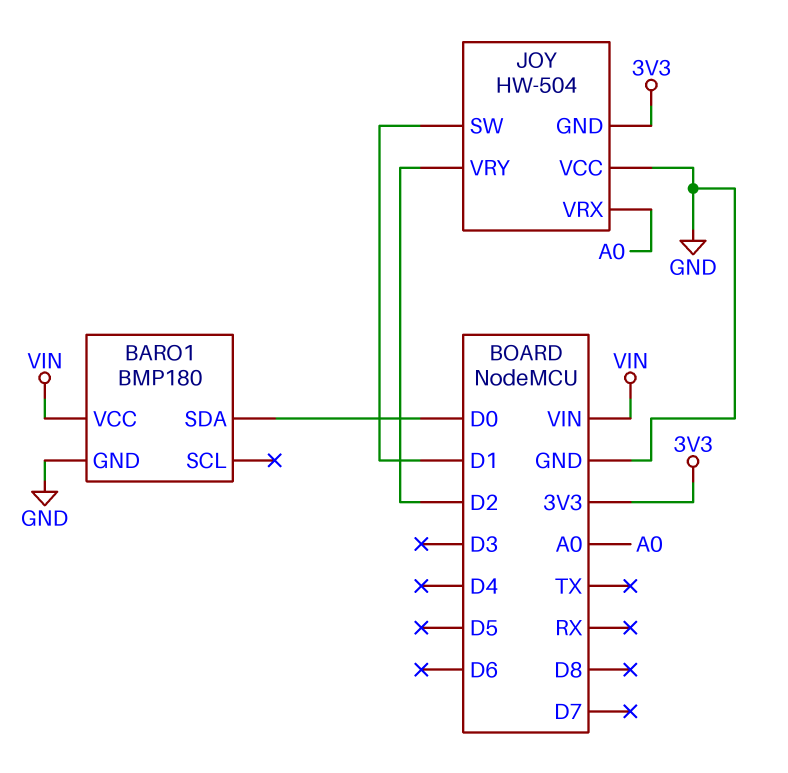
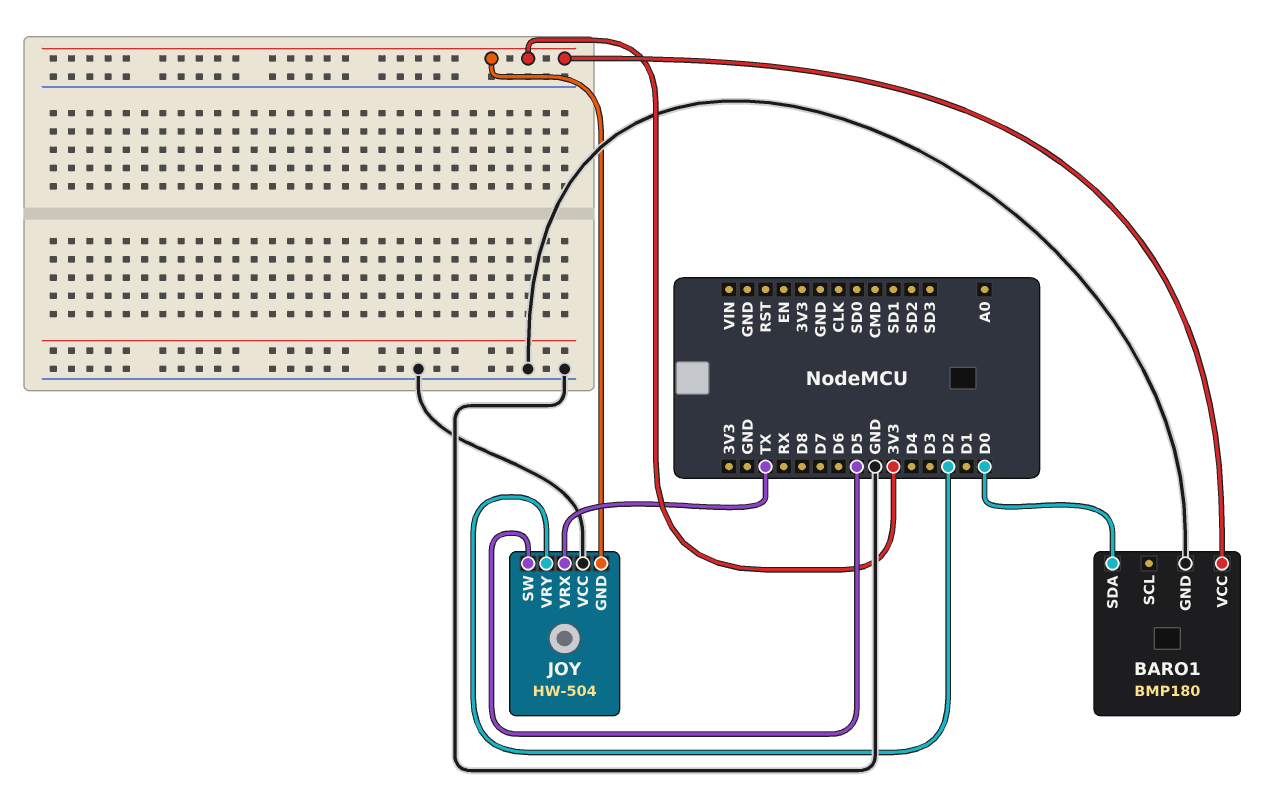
BARO1 pin VCC: VIN -> 3V3
JOY pin SW: D1 -> D5
JOY pin VRX: A0 -> TX

